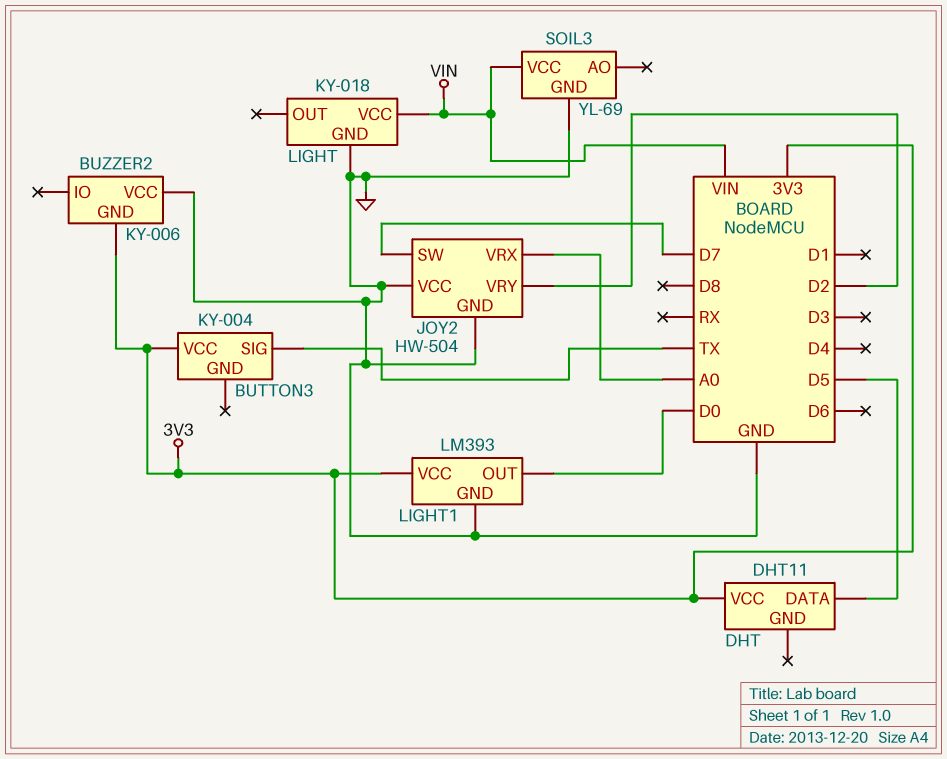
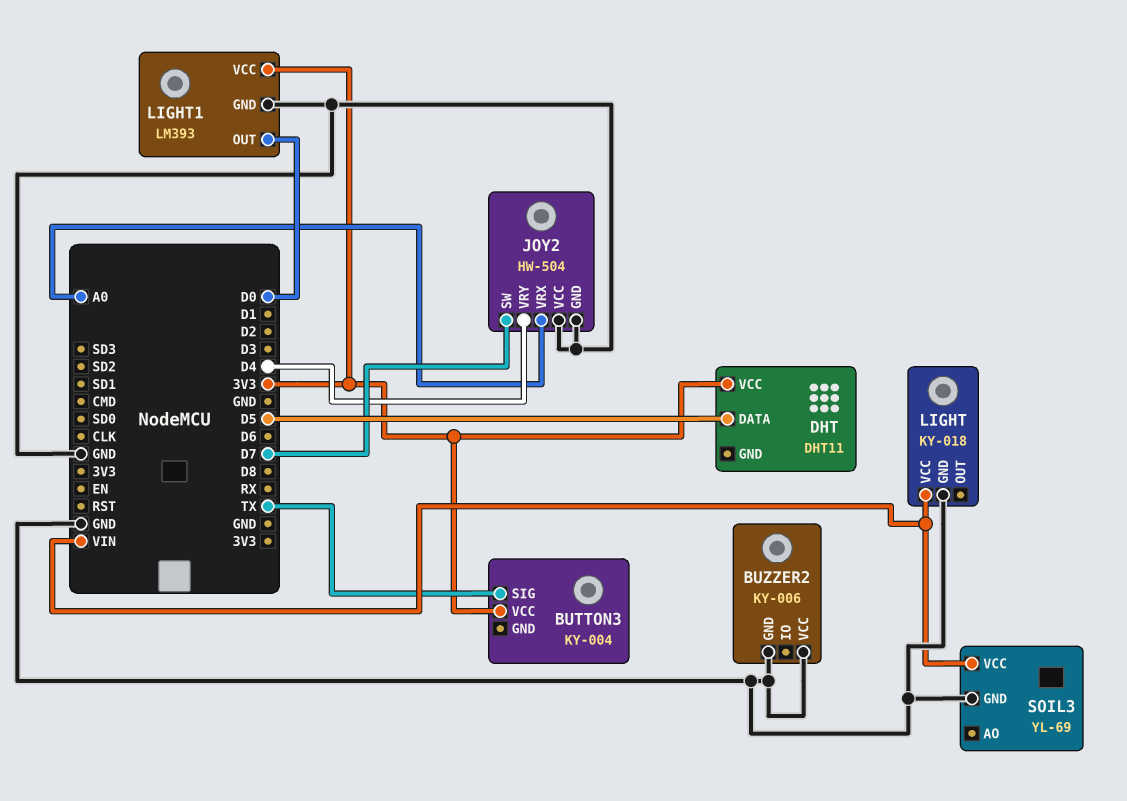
BUZZER2 pin GND: 3V3 -> GND
JOY2 pin VRY: D2 -> D4

